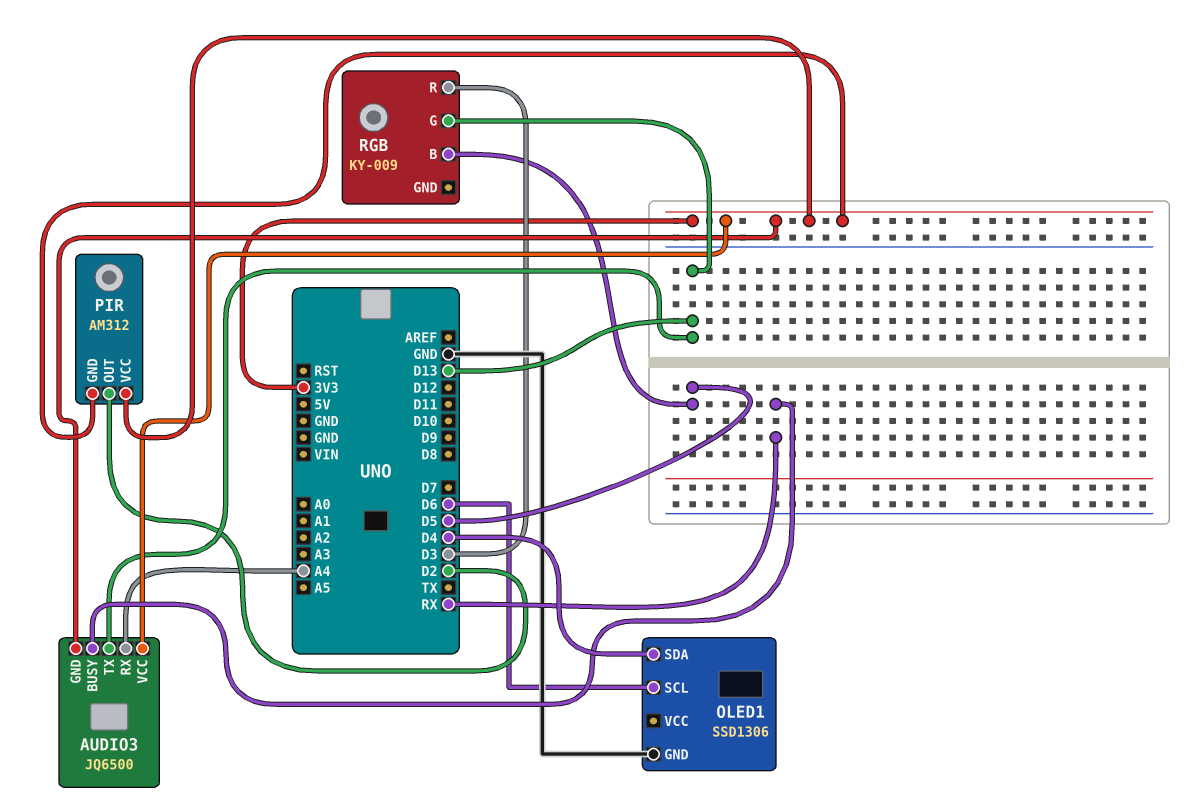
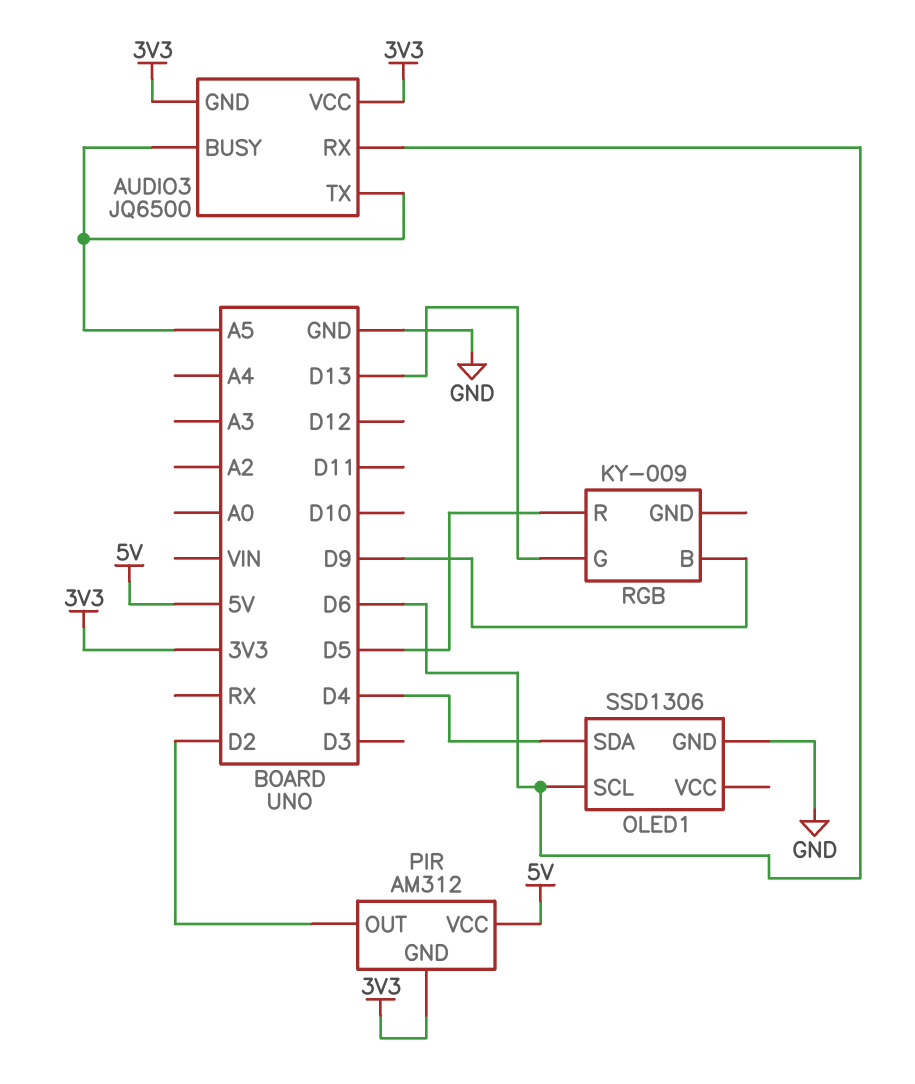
AUDIO3 pin BUSY: RX -> A5
AUDIO3 pin RX: A4 -> D6
AUDIO3 pin TX: D13 -> A5
PIR pin VCC: 3V3 -> 5V
RGB pin B: D5 -> D9
RGB pin R: D3 -> D5

